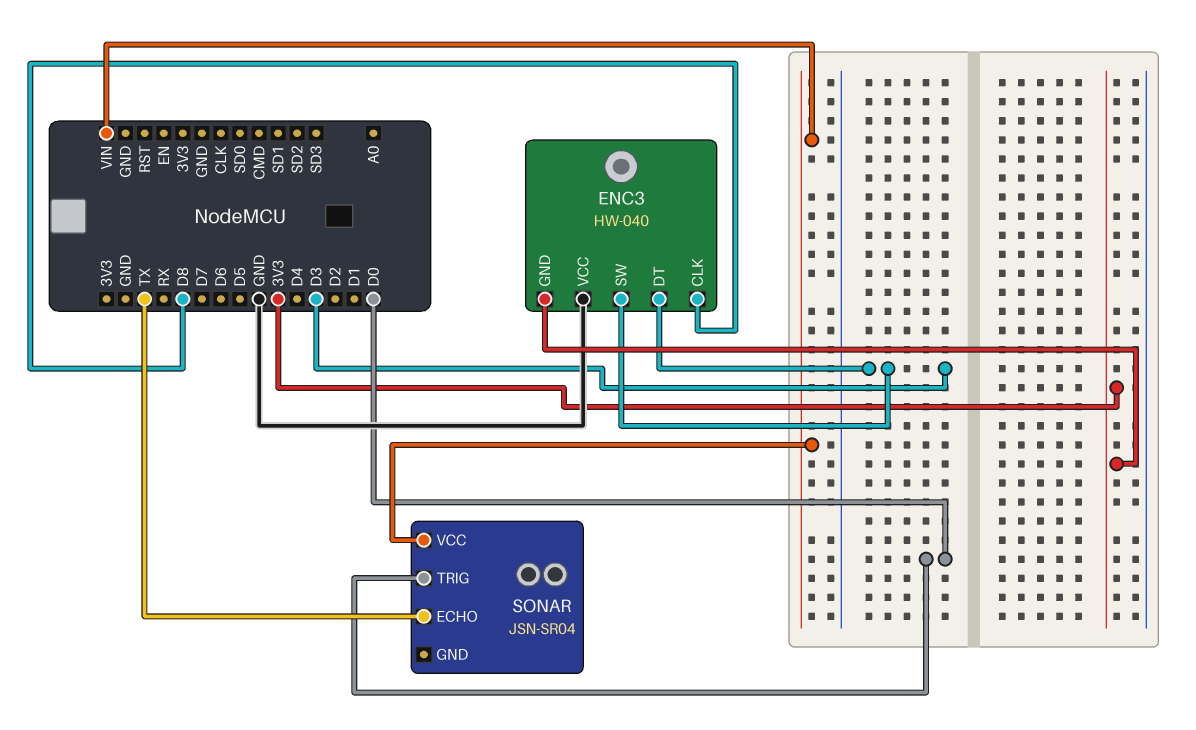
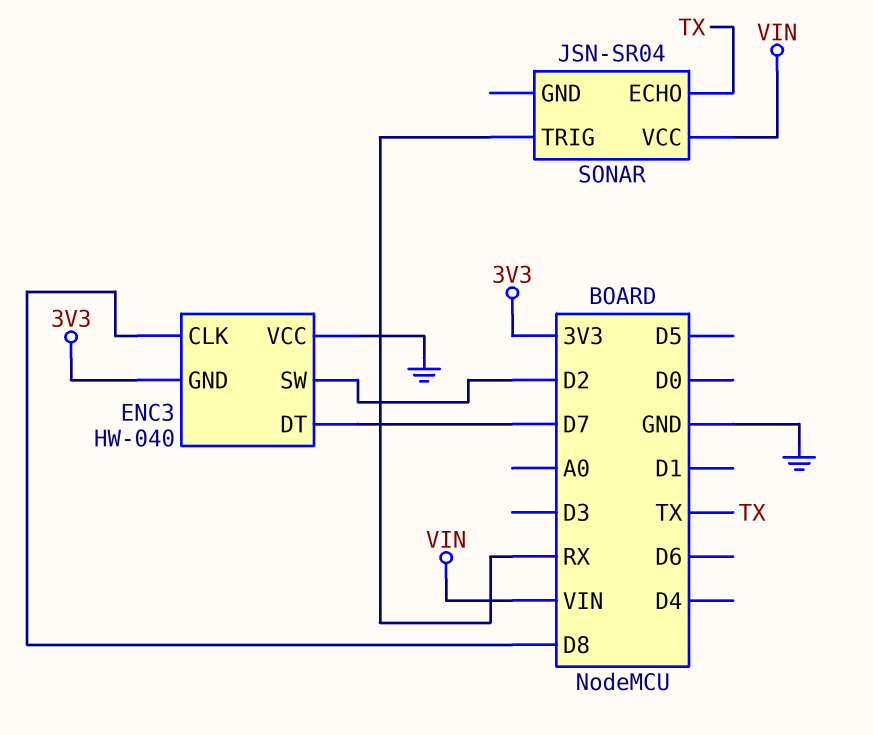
ENC3 pin DT: D3 -> D7
ENC3 pin SW: D3 -> D2
SONAR pin TRIG: D0 -> RX

